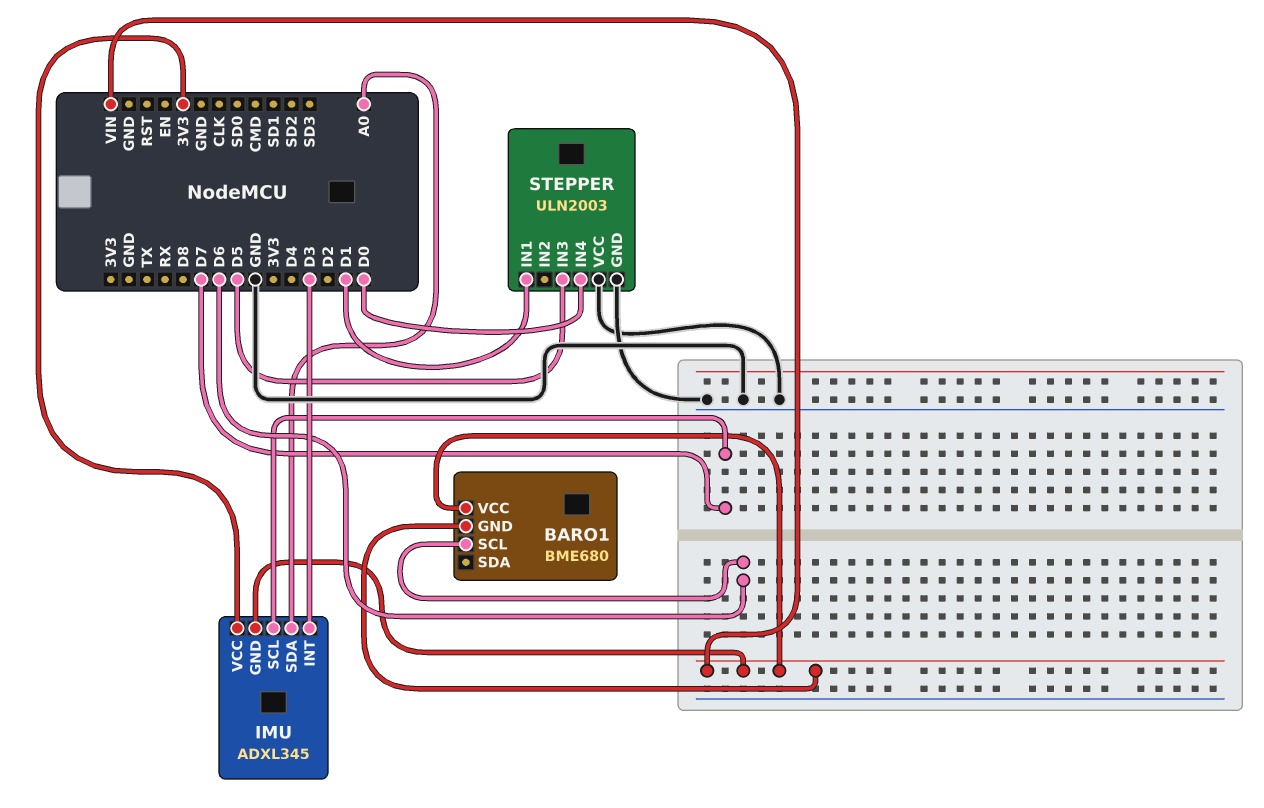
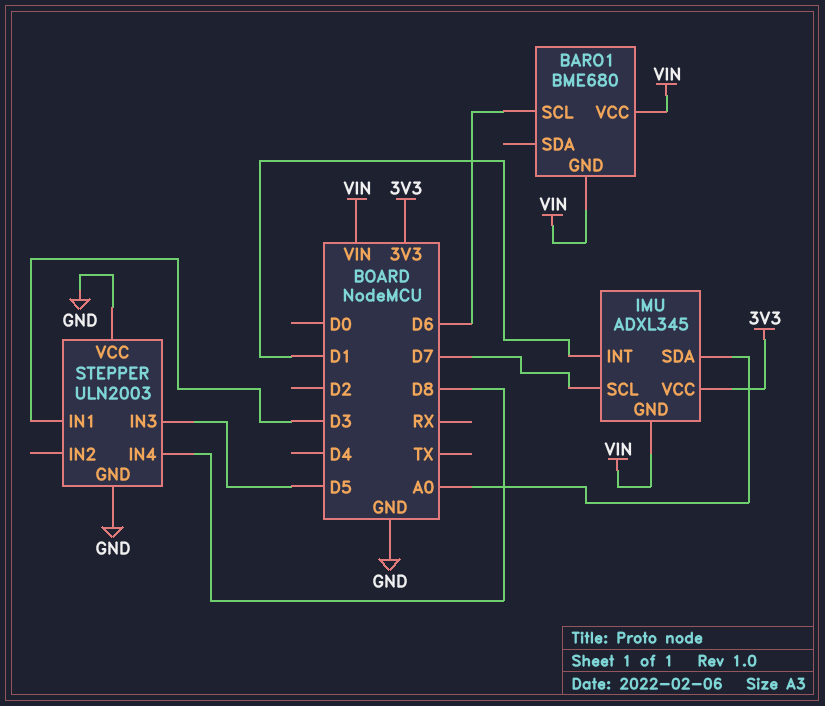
IMU pin INT: D3 -> D1
STEPPER pin IN1: D1 -> D3
STEPPER pin IN4: D0 -> D8

